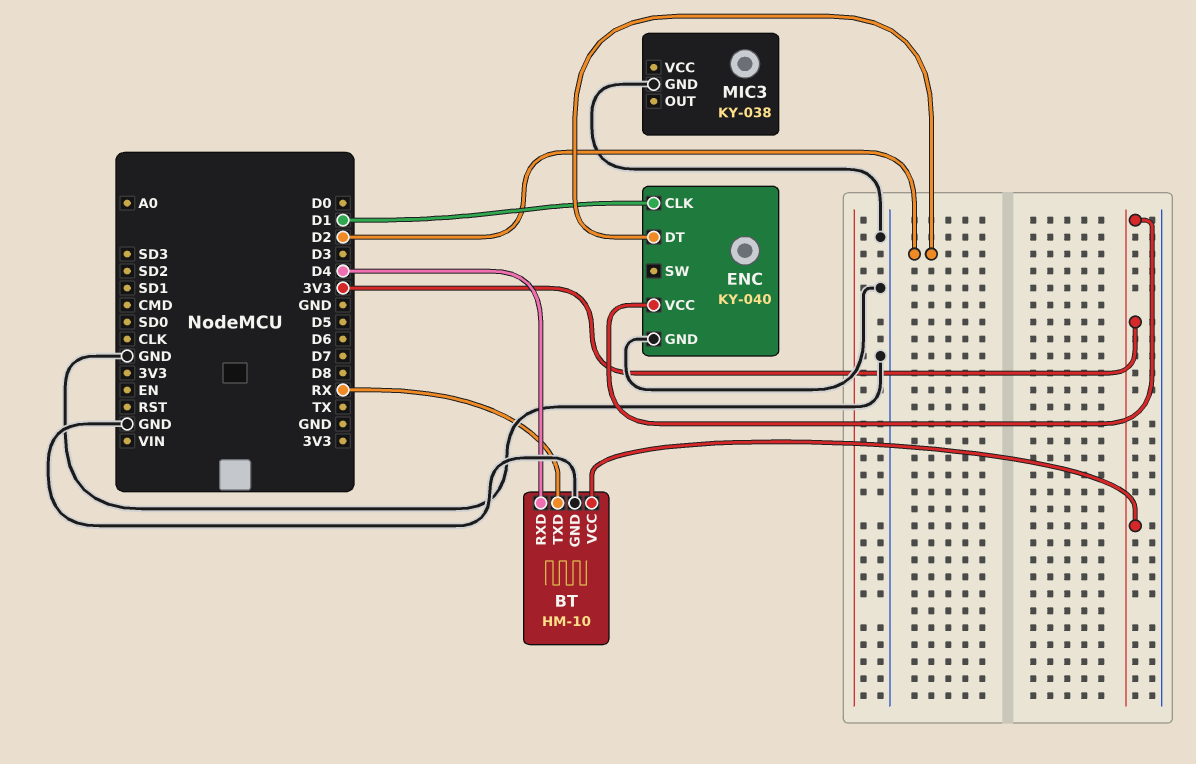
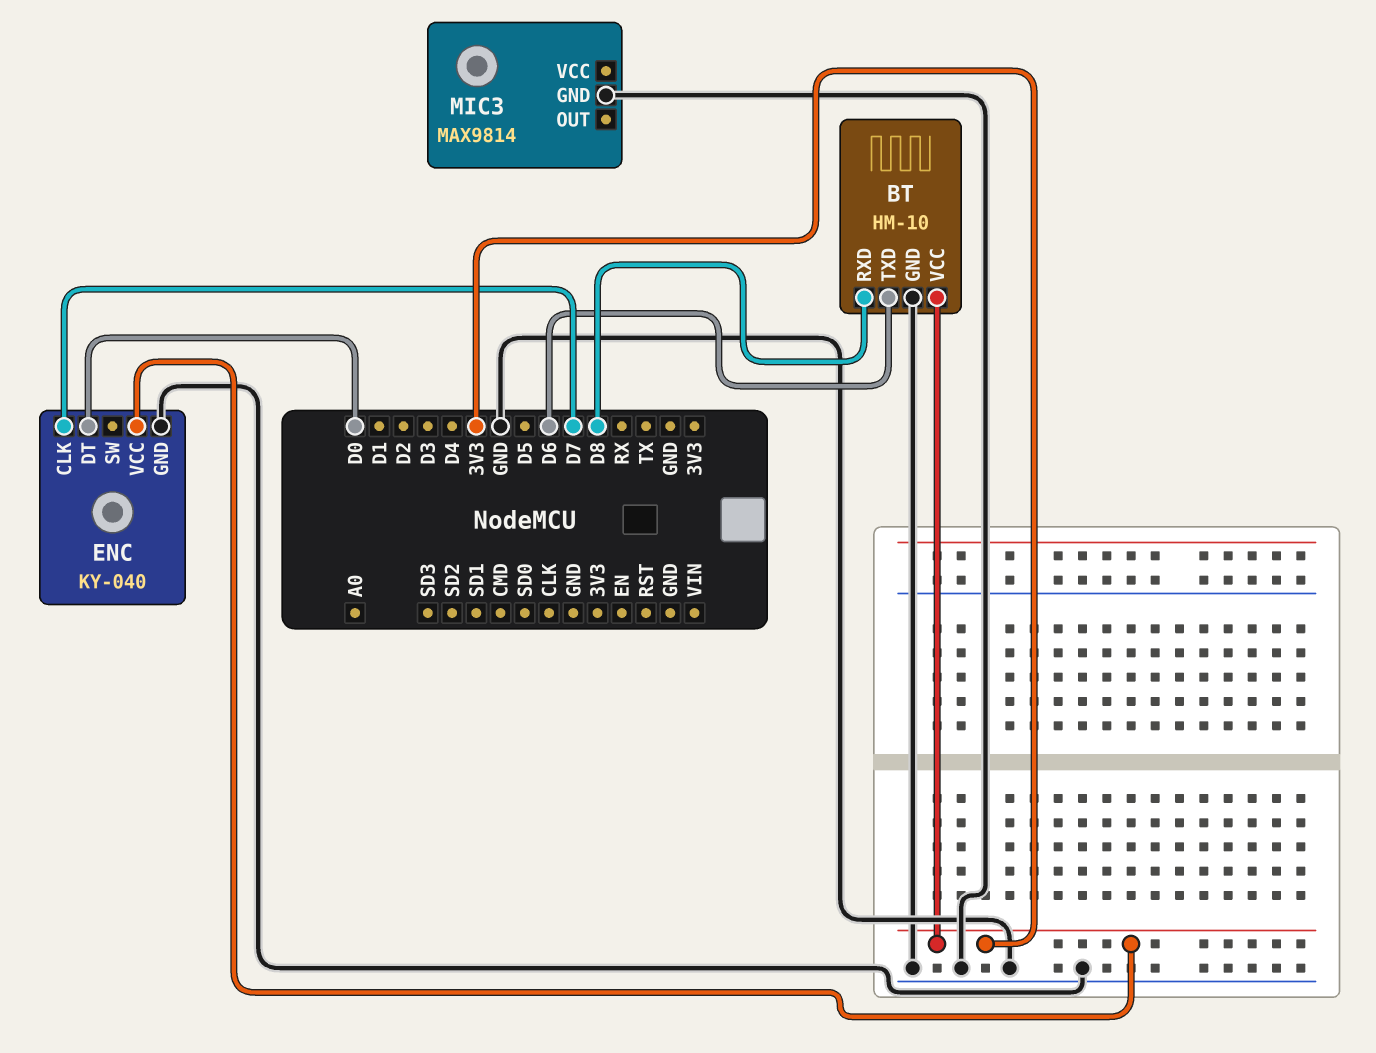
BT pin RXD: D4 -> D8
BT pin TXD: RX -> D6
ENC pin CLK: D1 -> D7
ENC pin DT: D2 -> D0
MIC3: KY-038 -> MAX9814

